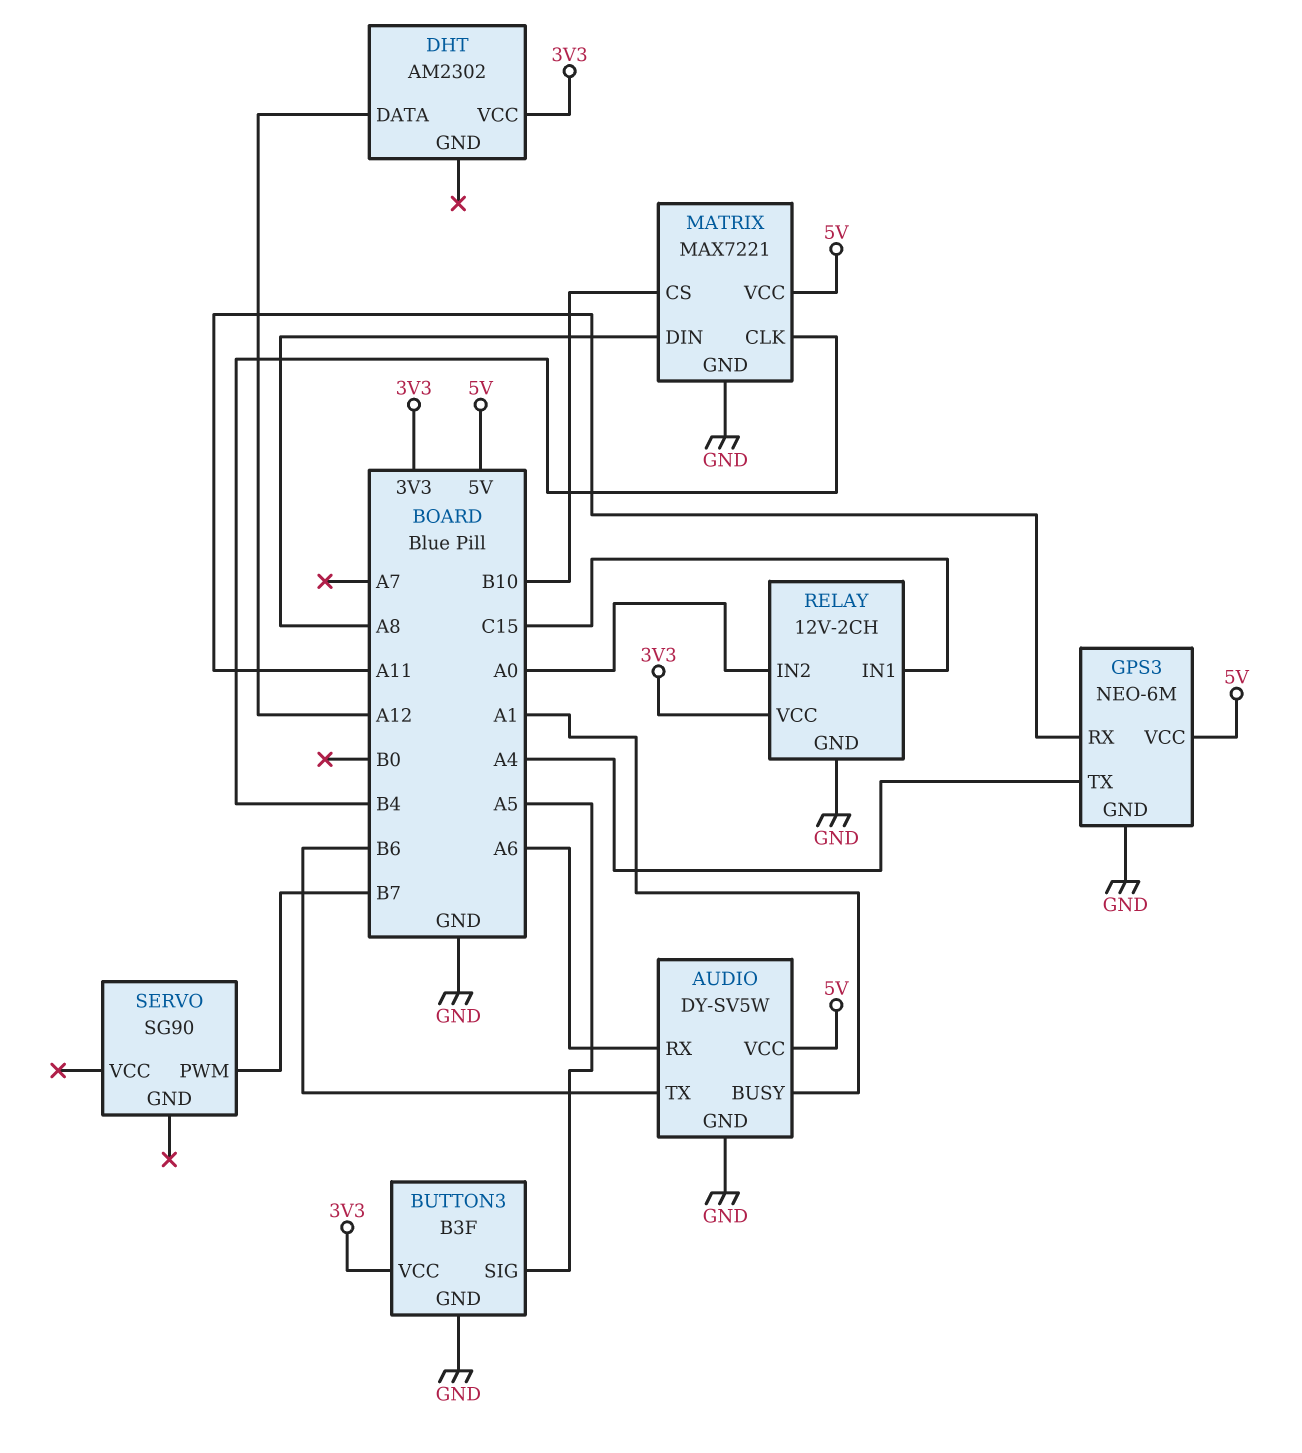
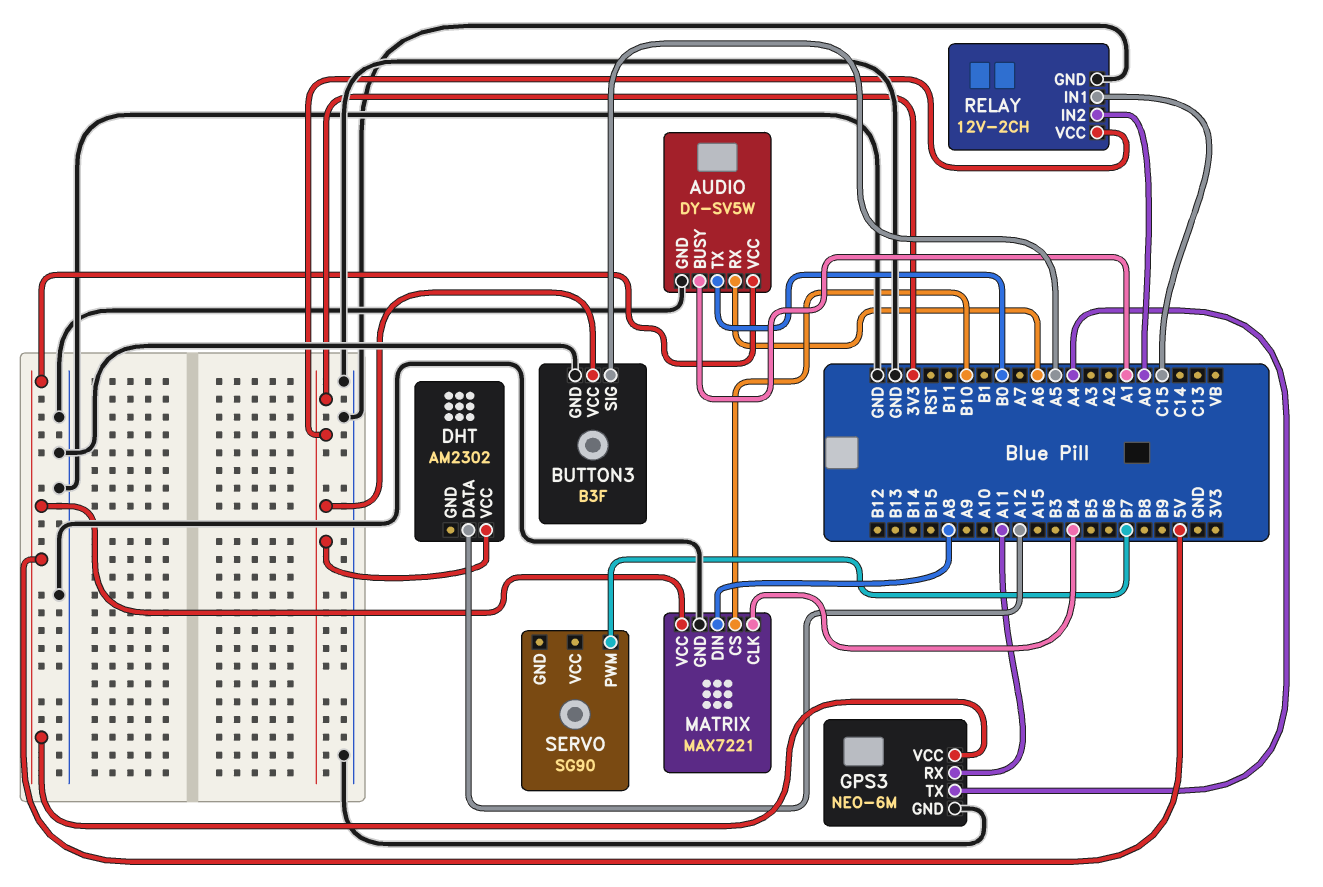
AUDIO pin TX: B6 -> B0

